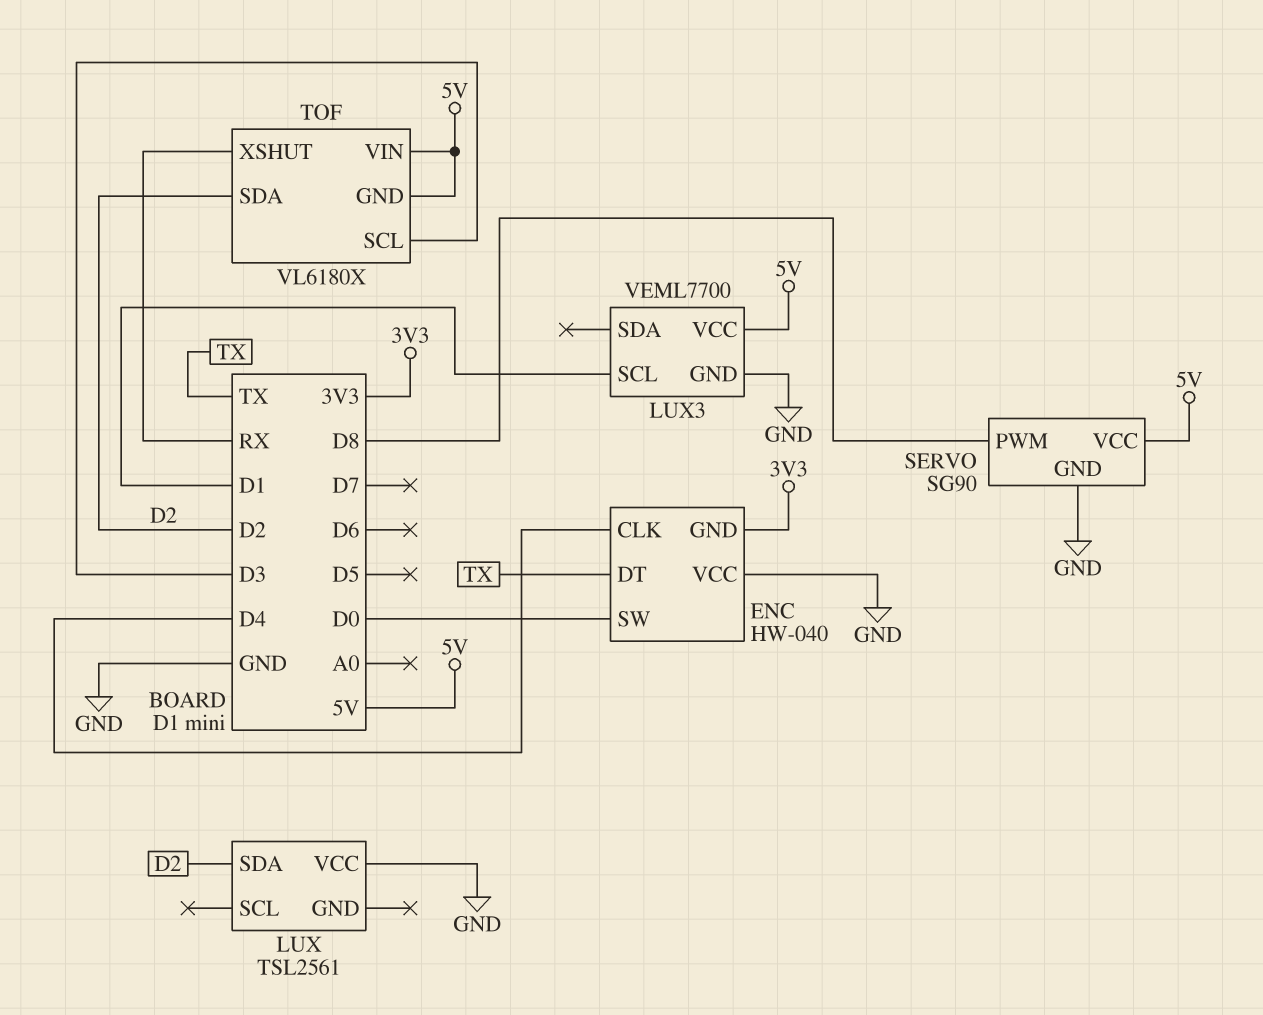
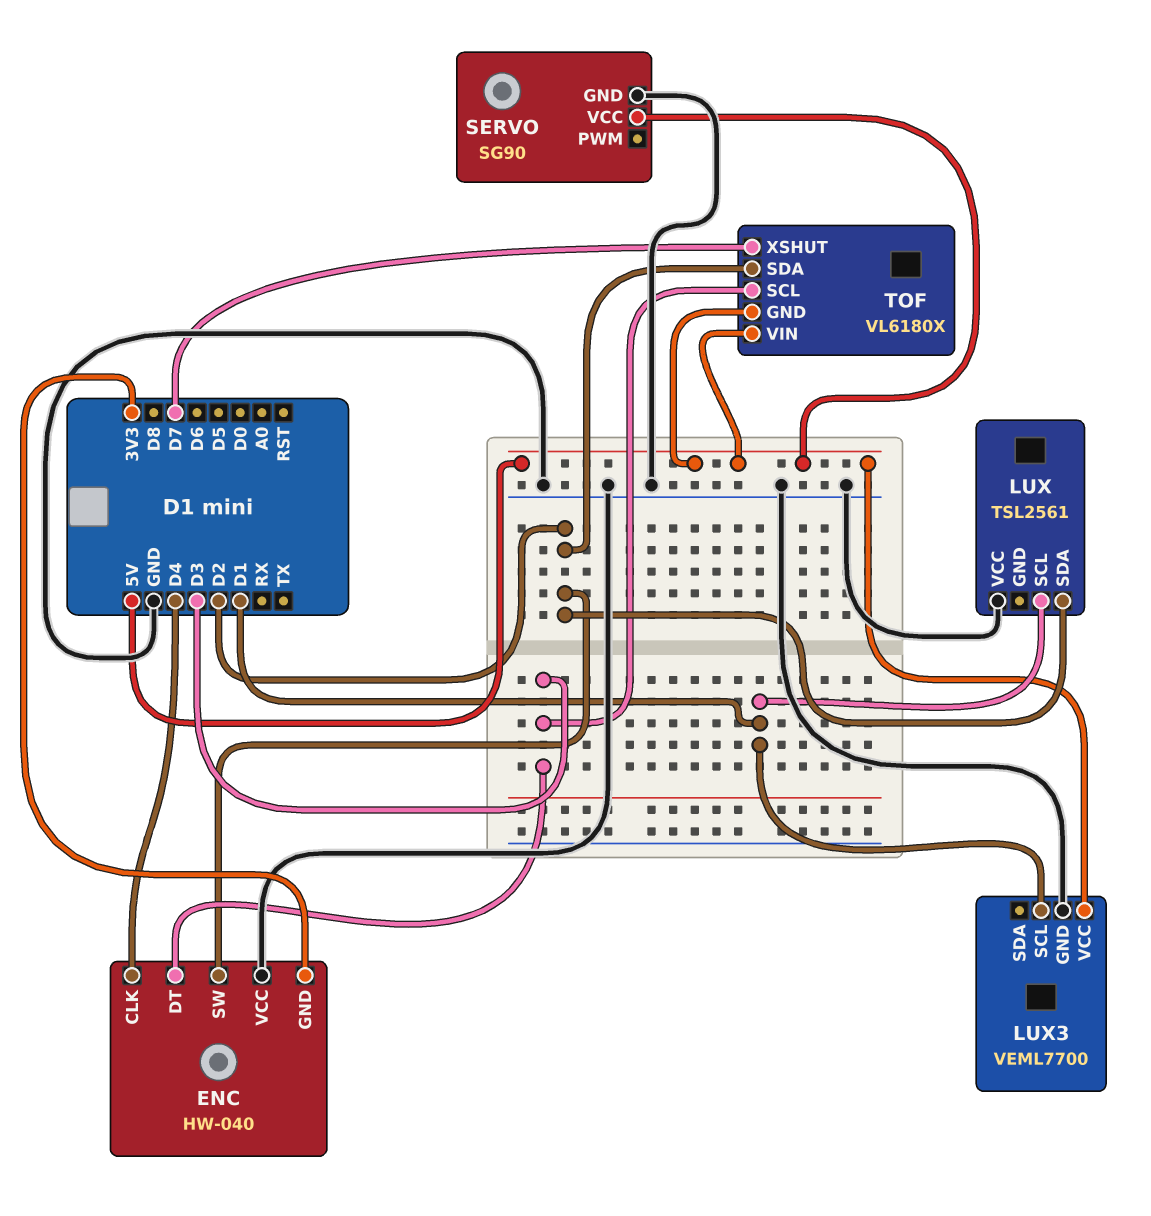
ENC pin DT: TX -> D3
ENC pin SW: D0 -> D2
LUX pin SCL: none -> D1
SERVO pin PWM: D8 -> none
TOF pin XSHUT: RX -> D7

